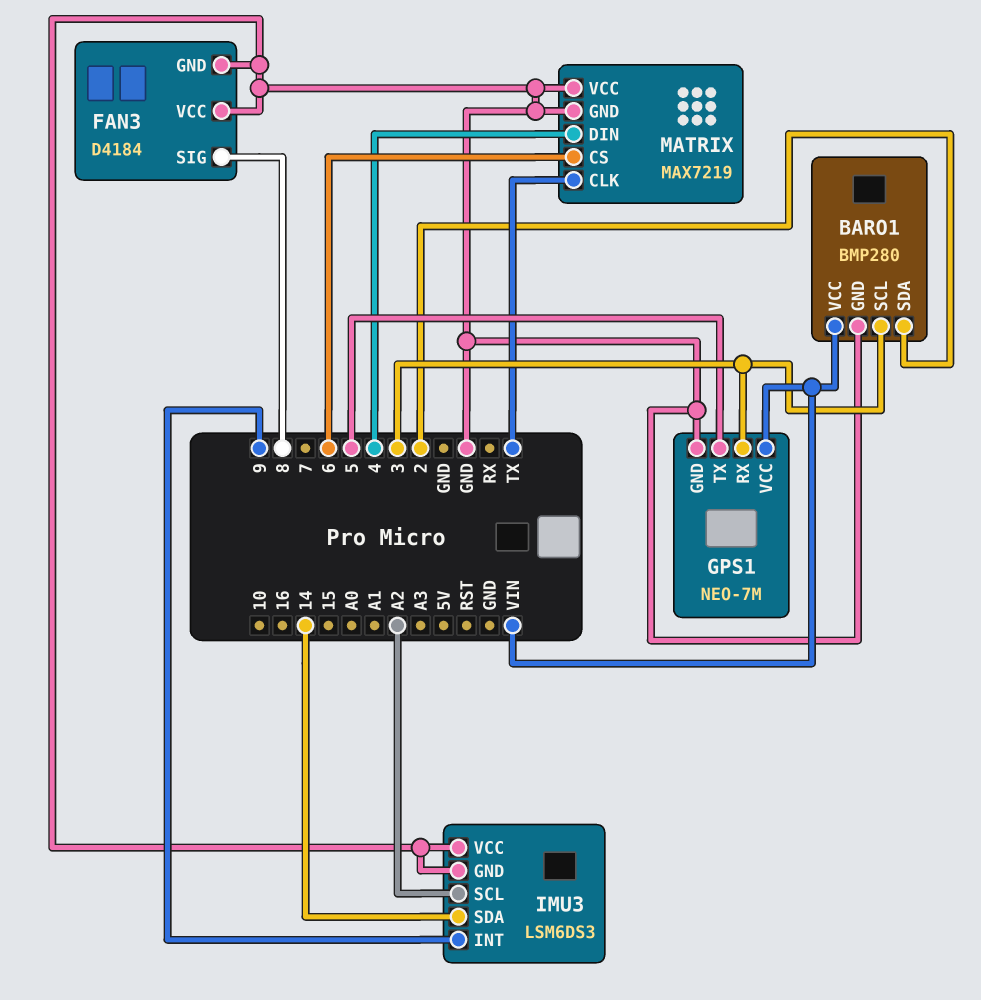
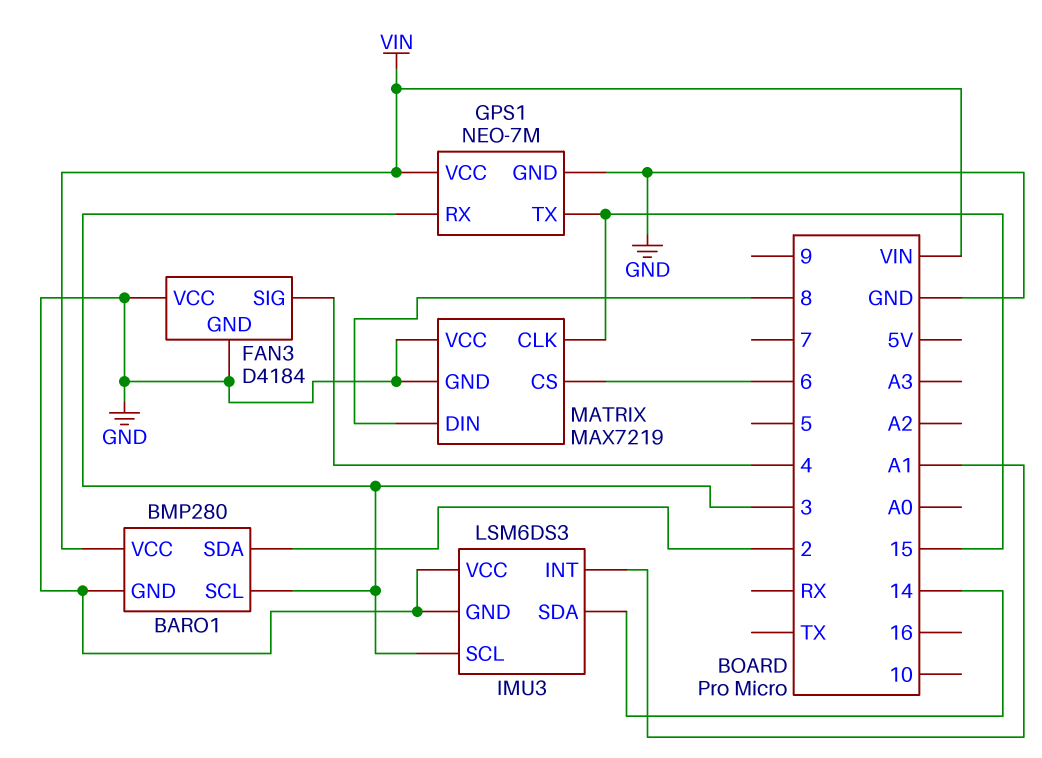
FAN3 pin SIG: 8 -> 4
GPS1 pin TX: 5 -> 15
IMU3 pin INT: 9 -> A1
IMU3 pin SCL: A2 -> 3
MATRIX pin CLK: TX -> 15
MATRIX pin DIN: 4 -> 8

